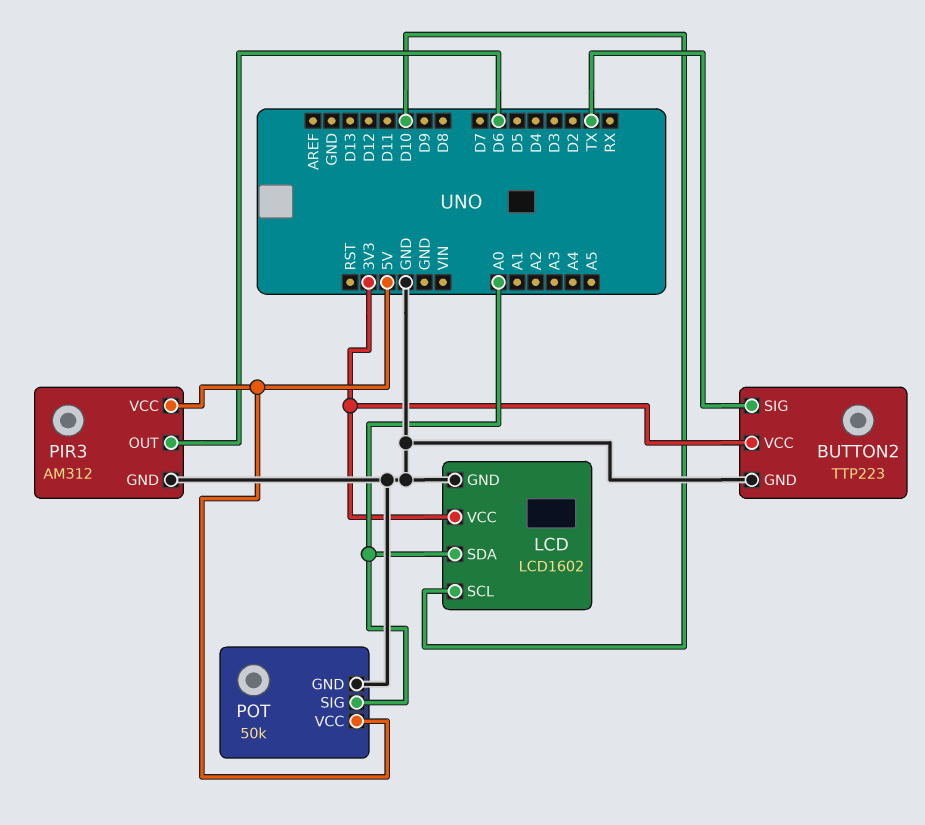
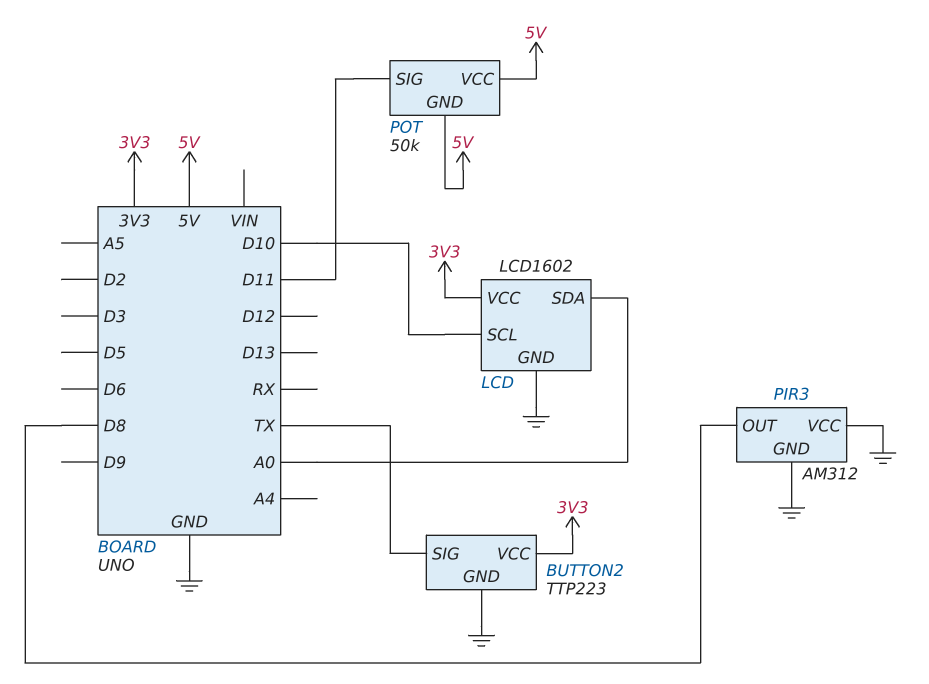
PIR3 pin OUT: D6 -> D8
PIR3 pin VCC: 5V -> GND
POT pin GND: GND -> 5V
POT pin SIG: A0 -> D11

